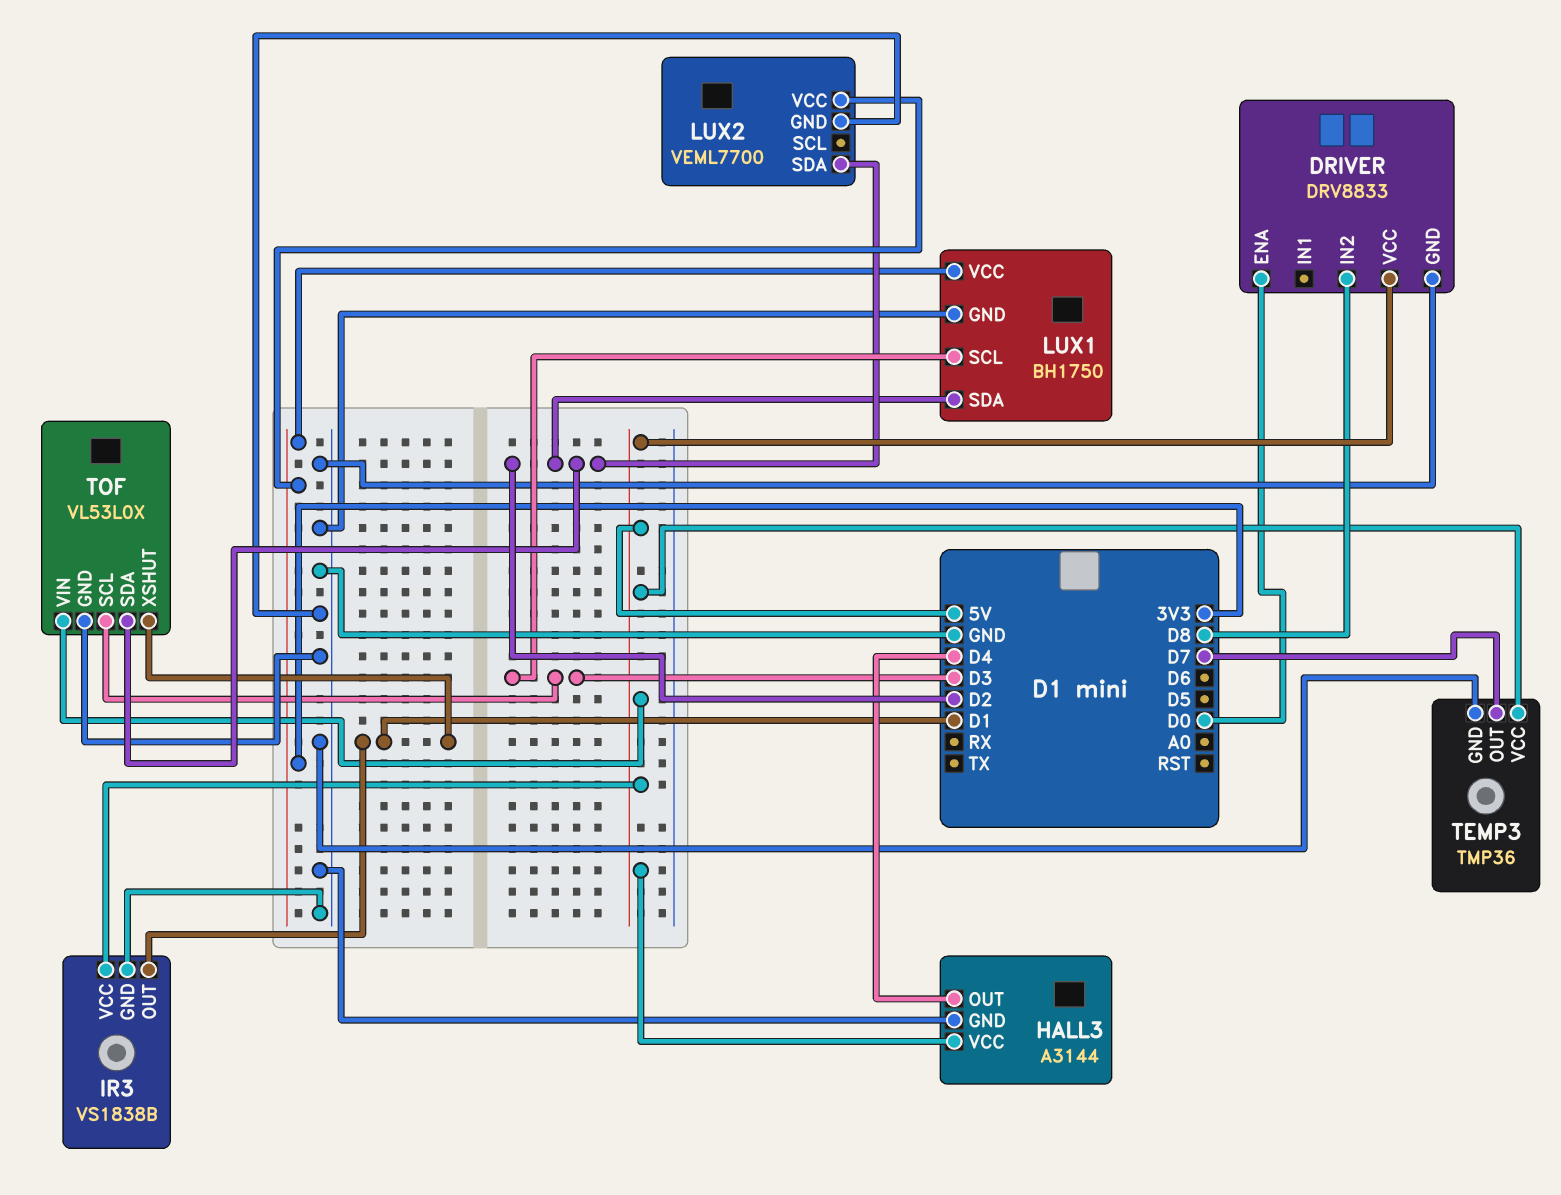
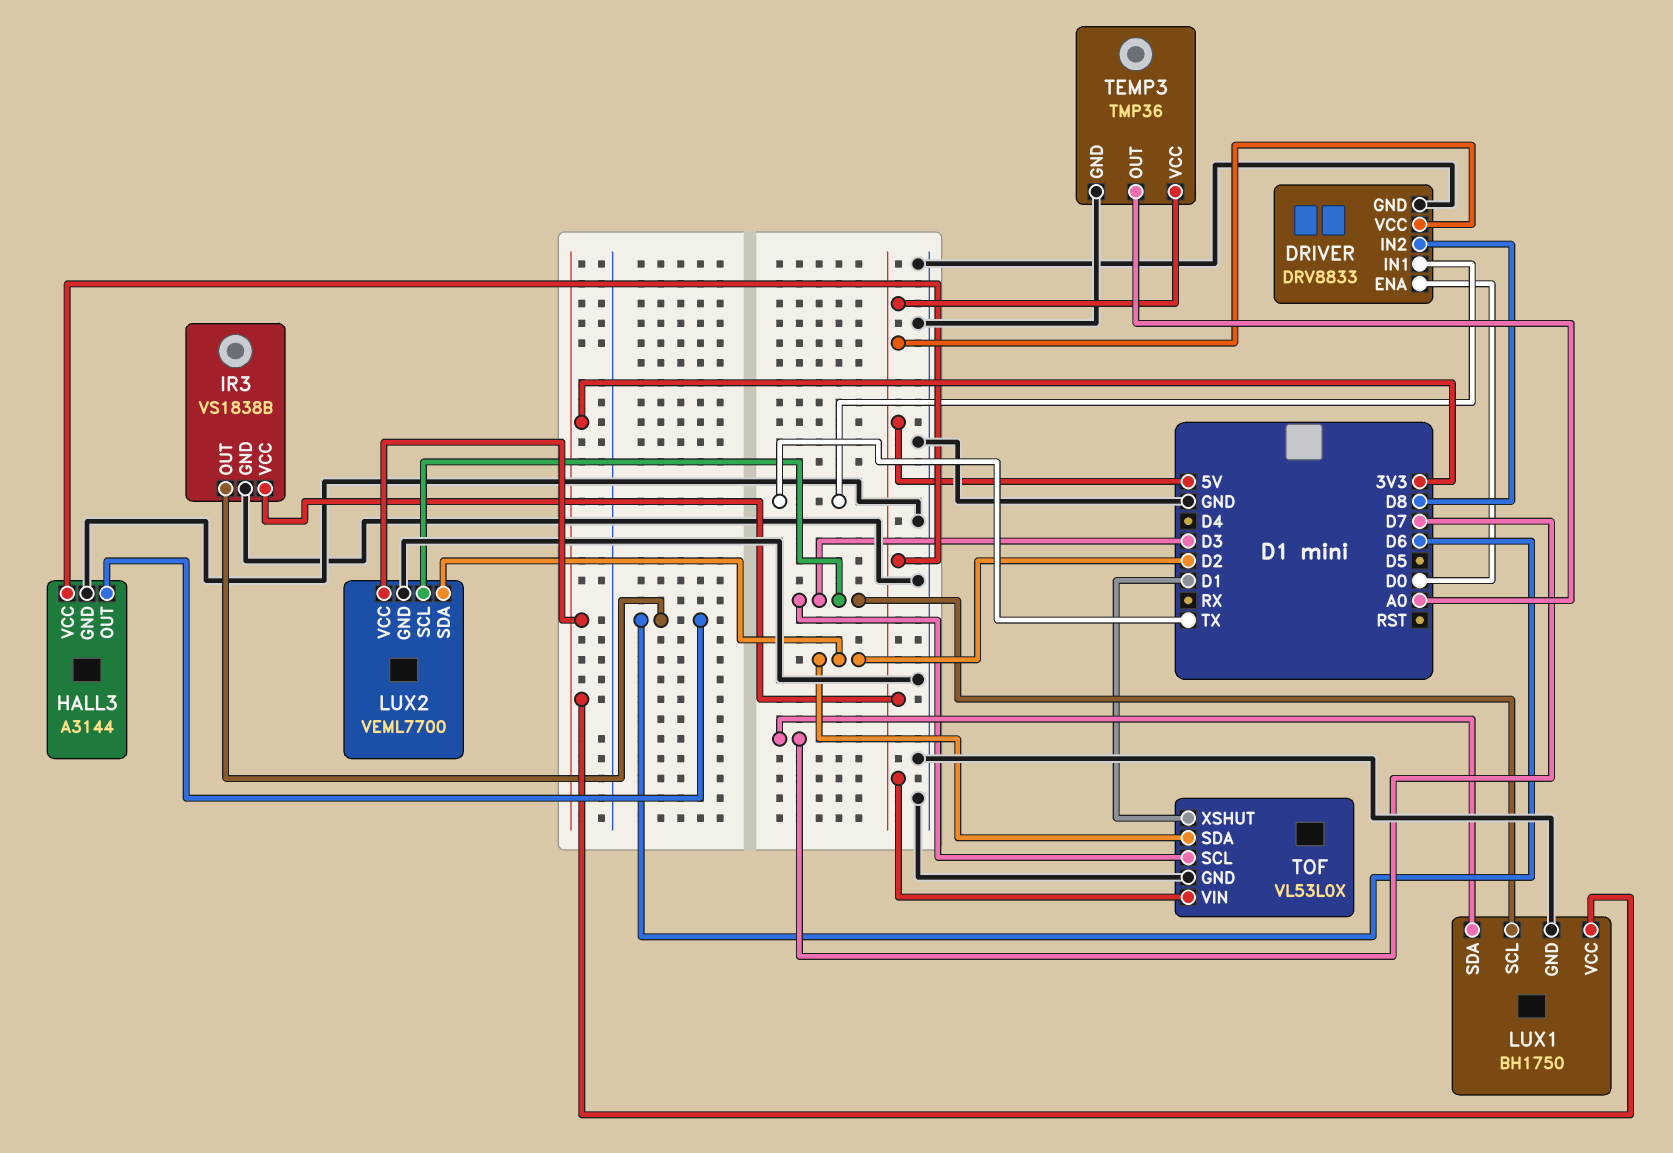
DRIVER pin IN1: none -> TX
HALL3 pin OUT: D4 -> D6
IR3 pin OUT: D1 -> D6
LUX1 pin SDA: D2 -> D7
LUX2 pin SCL: none -> D3
TEMP3 pin OUT: D7 -> A0

